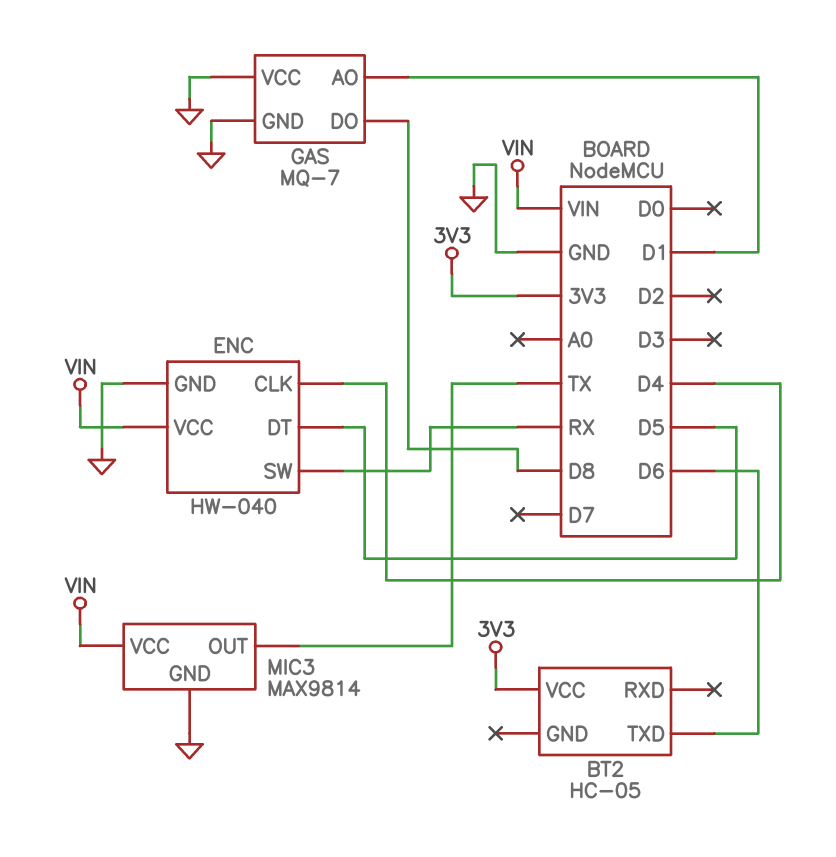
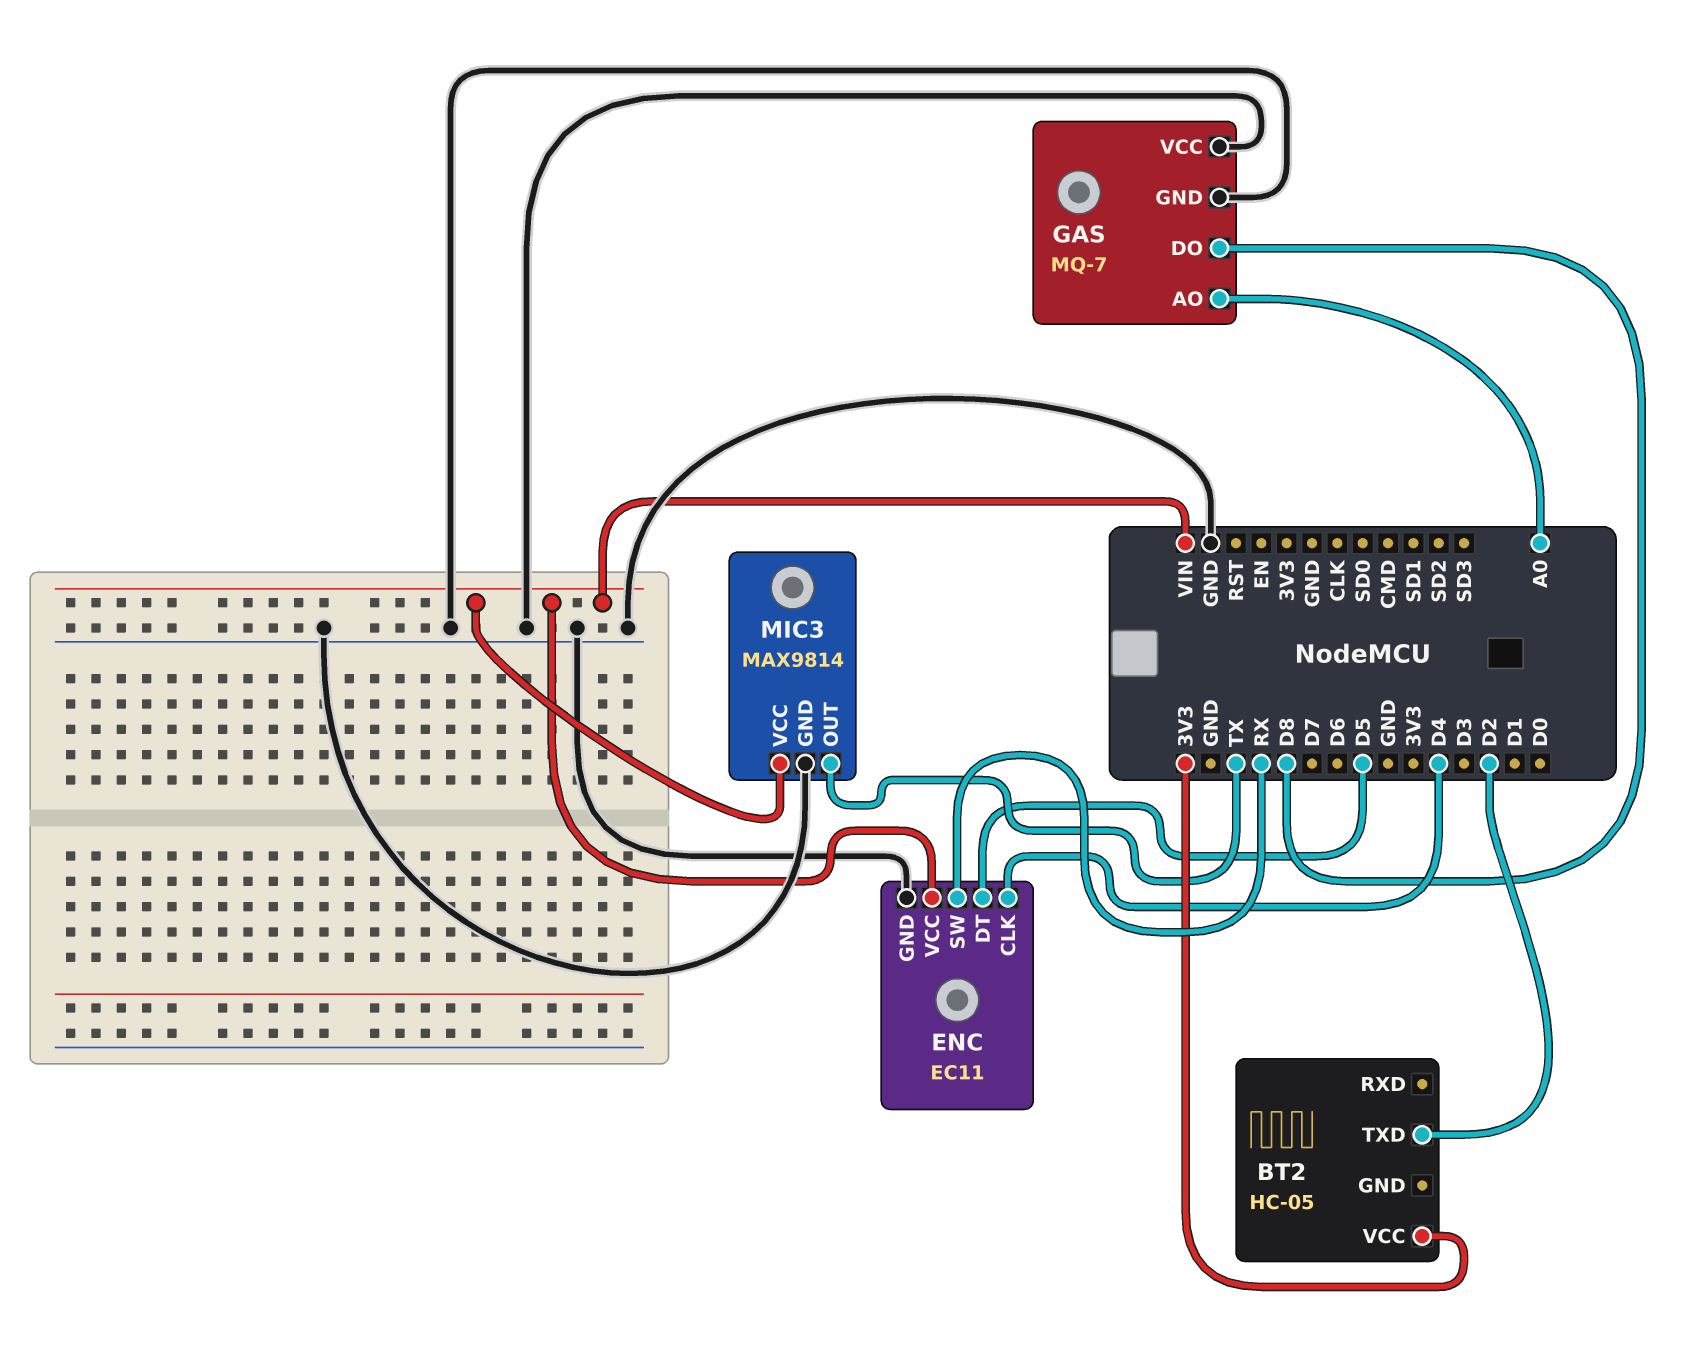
BT2 pin TXD: D6 -> D2
ENC: HW-040 -> EC11
GAS pin AO: D1 -> A0

